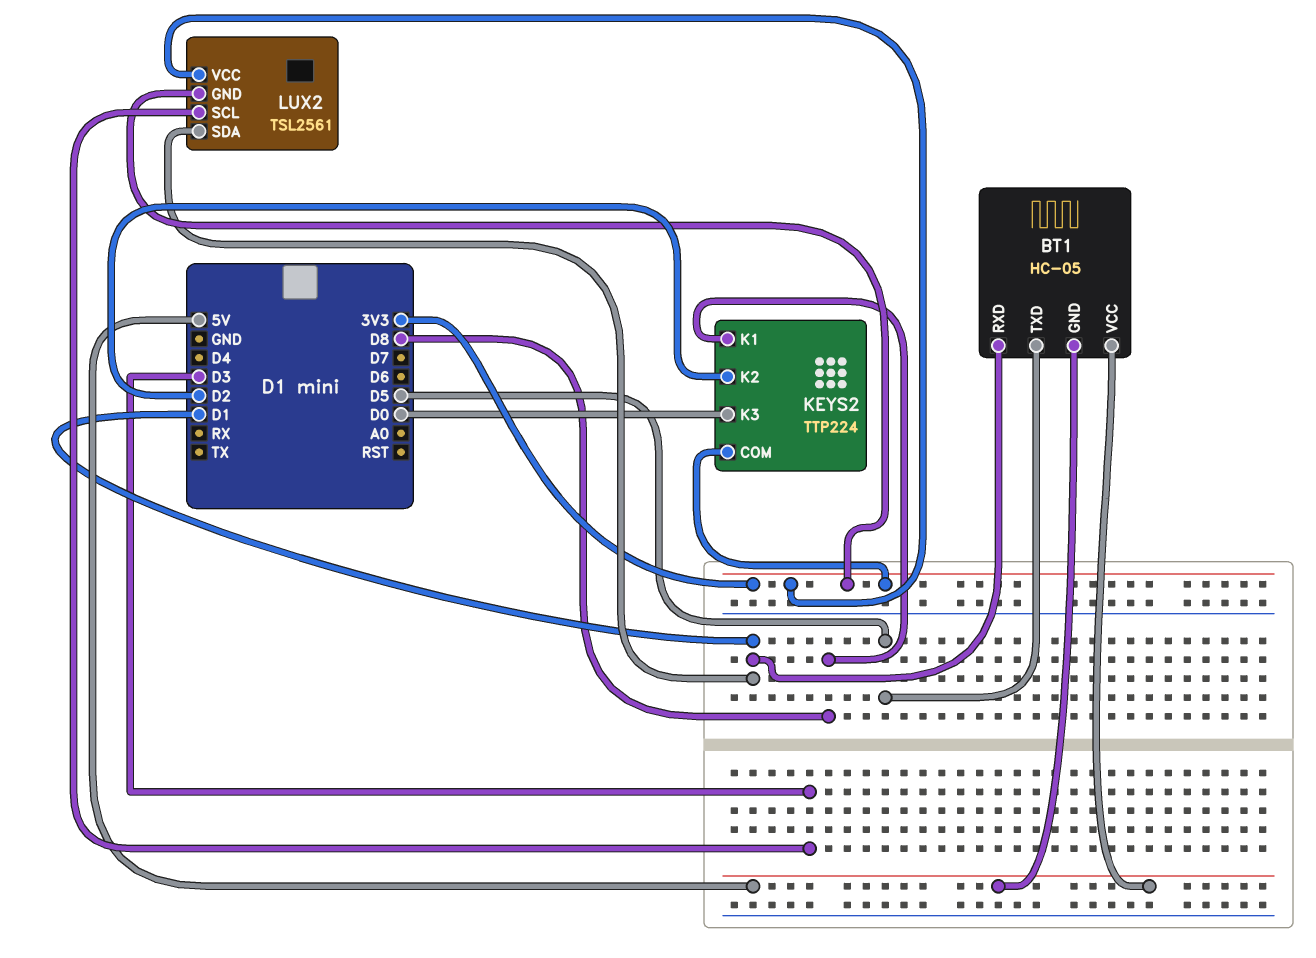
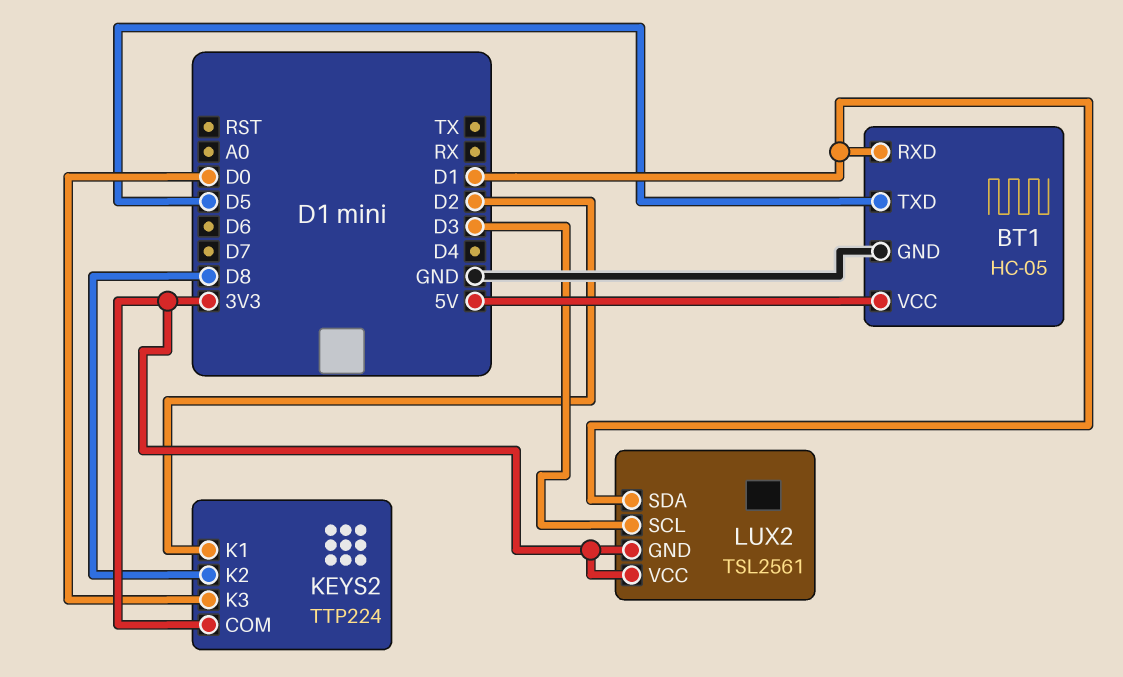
BT1 pin GND: 5V -> GND
KEYS2 pin K1: D8 -> D2
KEYS2 pin K2: D2 -> D8

